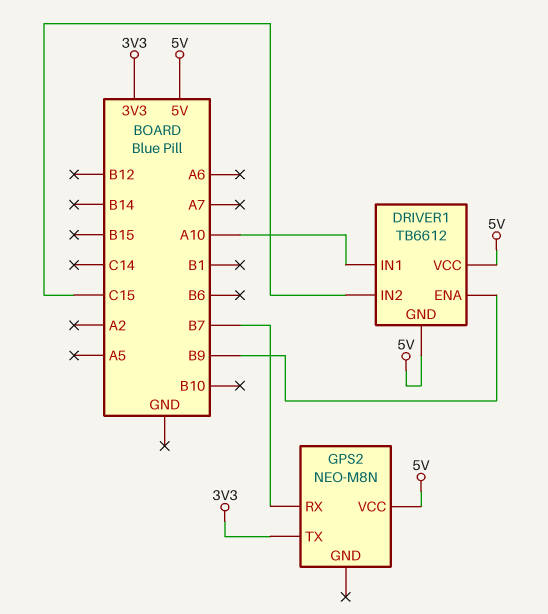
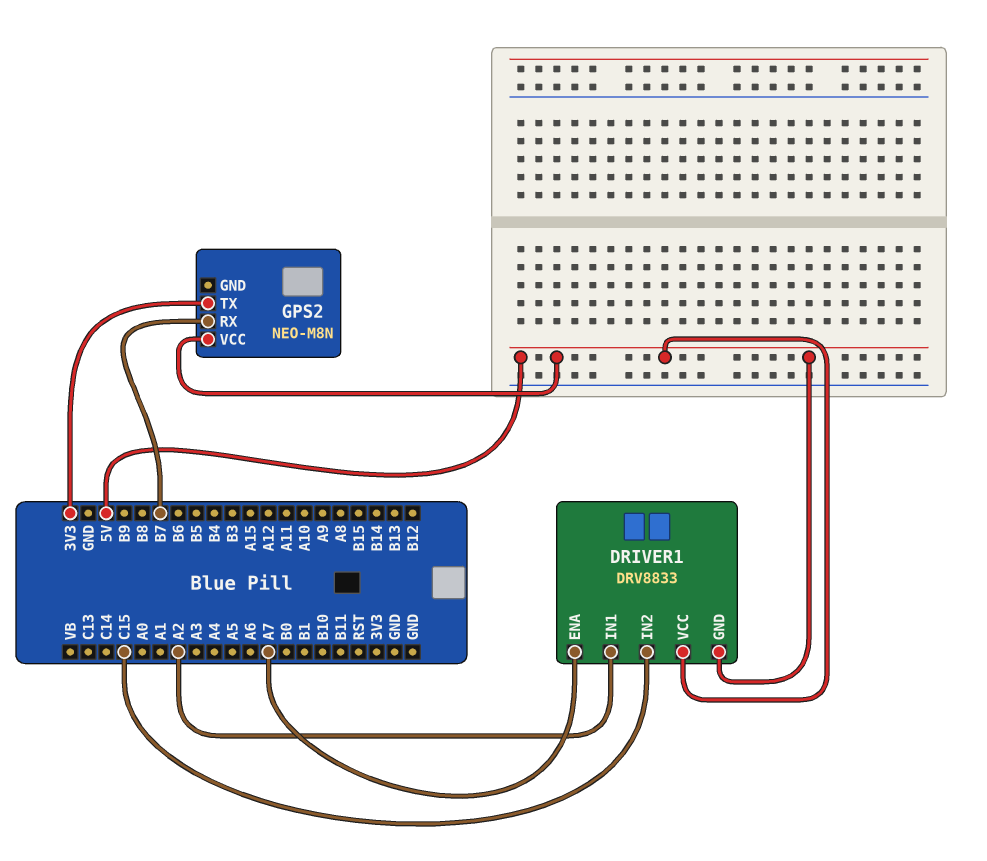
DRIVER1: TB6612 -> DRV8833
DRIVER1 pin ENA: B9 -> A7
DRIVER1 pin IN1: A10 -> A2

